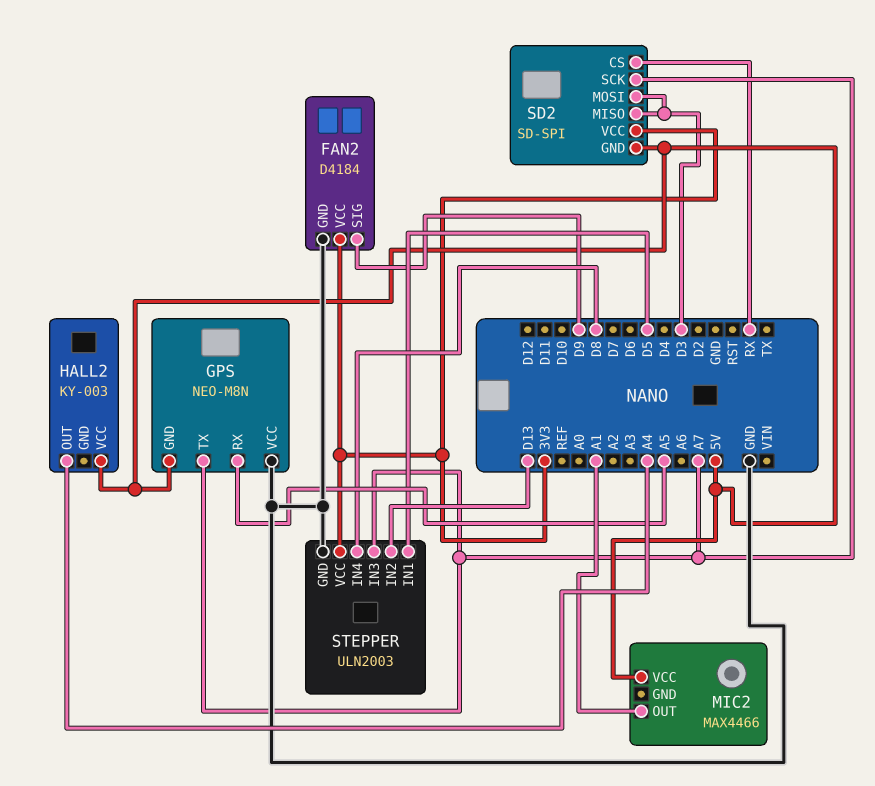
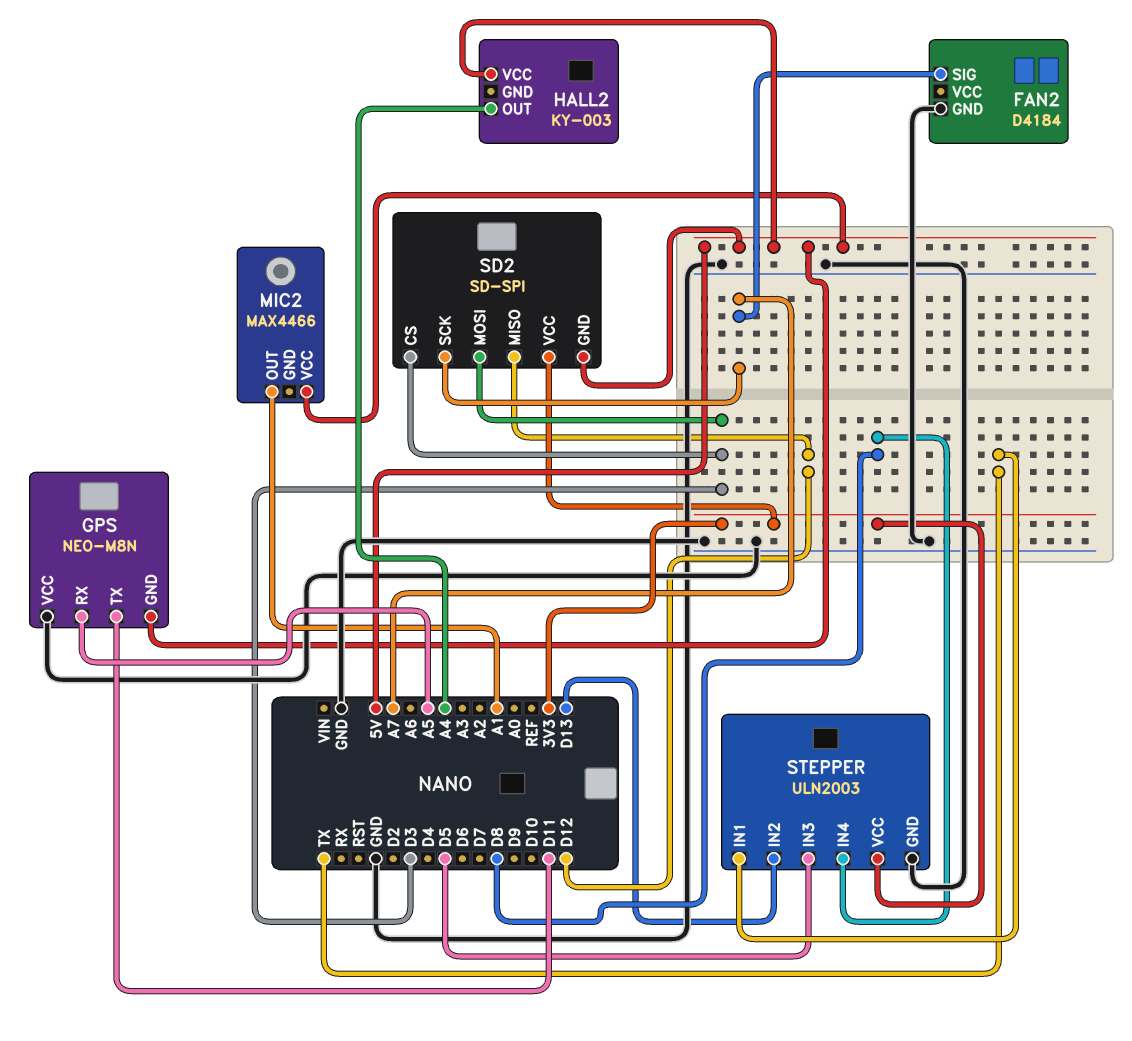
FAN2 pin SIG: D9 -> A7
FAN2 pin VCC: 3V3 -> none
GPS pin TX: A7 -> D11
SD2 pin CS: RX -> D3
SD2 pin MISO: D3 -> D12
STEPPER pin IN1: D5 -> TX
STEPPER pin IN3: A7 -> D5

